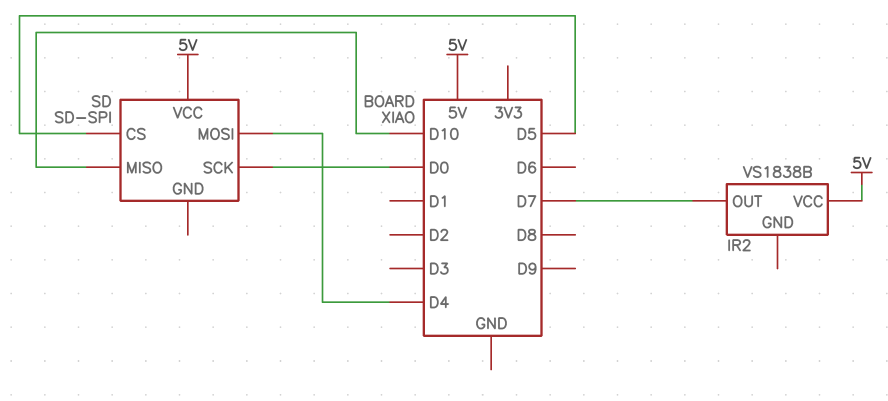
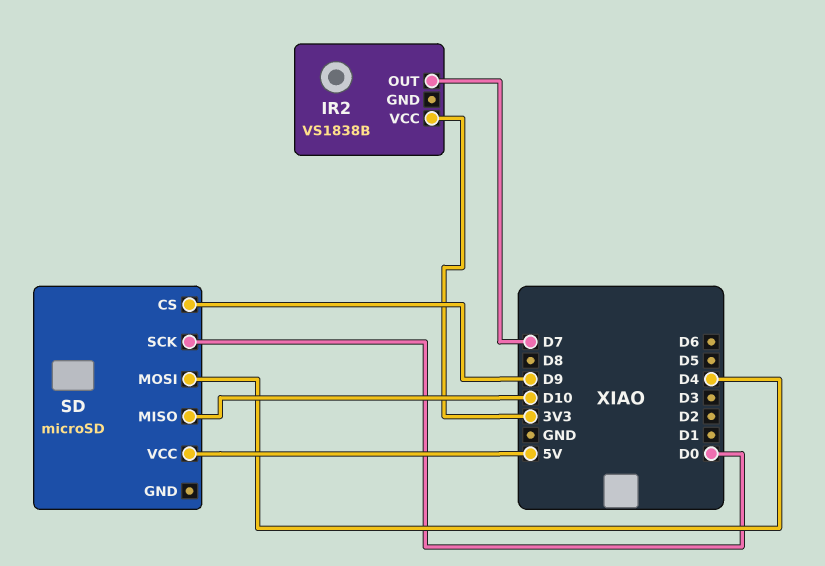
IR2 pin VCC: 5V -> 3V3
SD: SD-SPI -> microSD
SD pin CS: D5 -> D9

